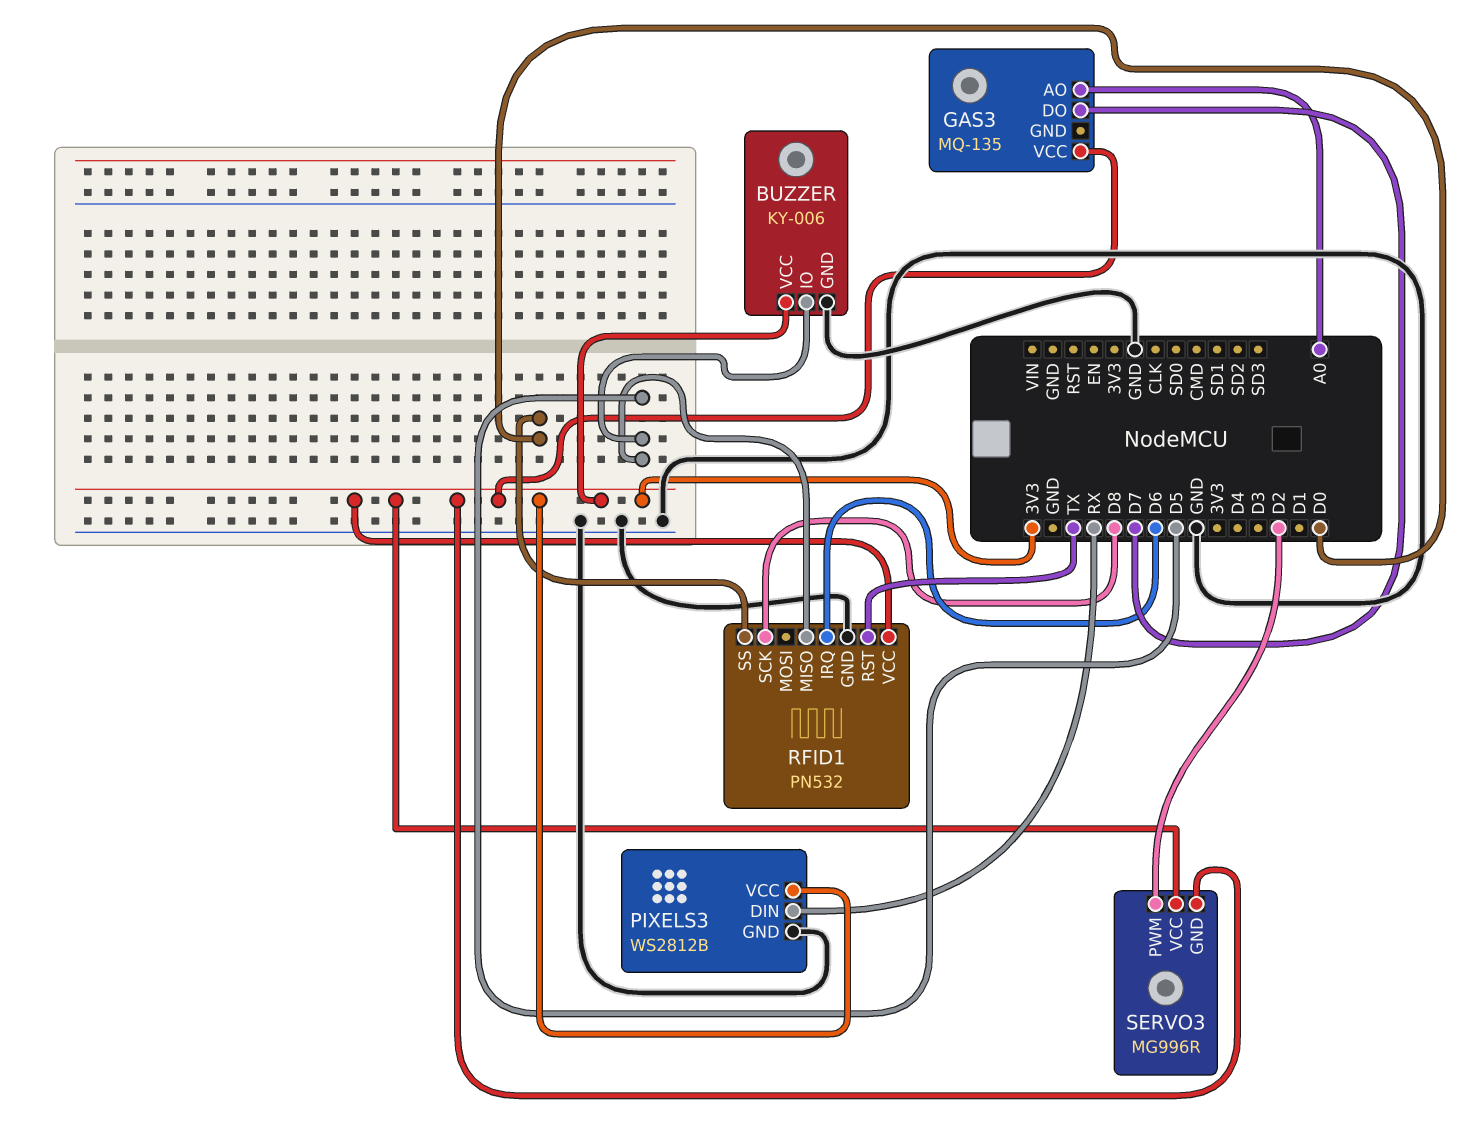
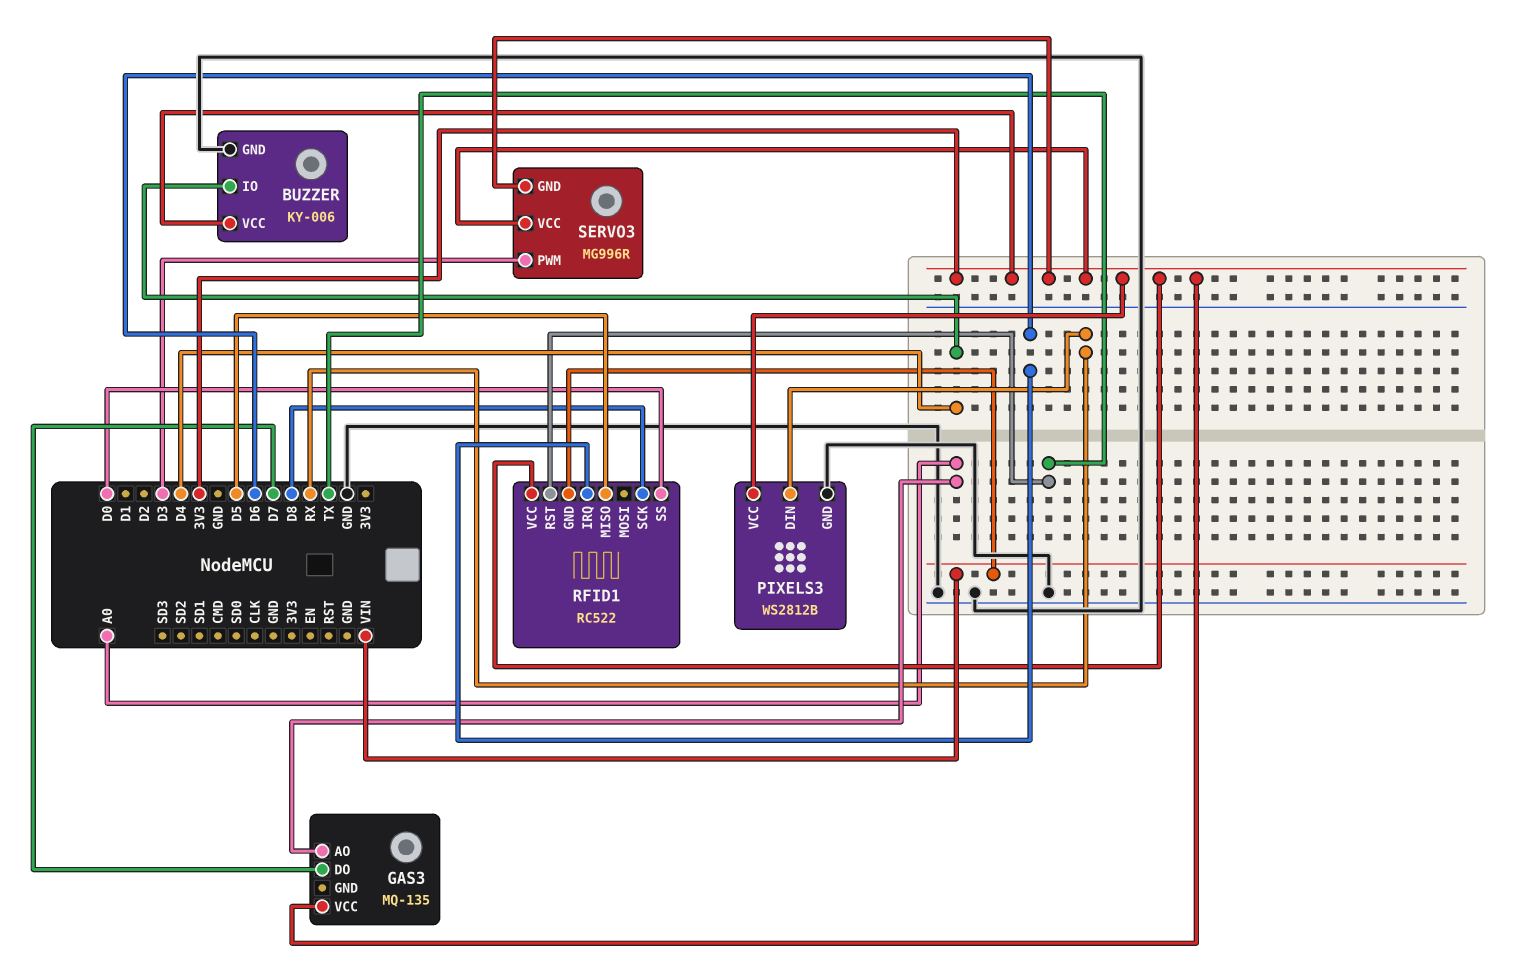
BUZZER pin IO: D5 -> D4
RFID1: PN532 -> RC522
RFID1 pin GND: GND -> VIN
SERVO3 pin PWM: D2 -> D3

